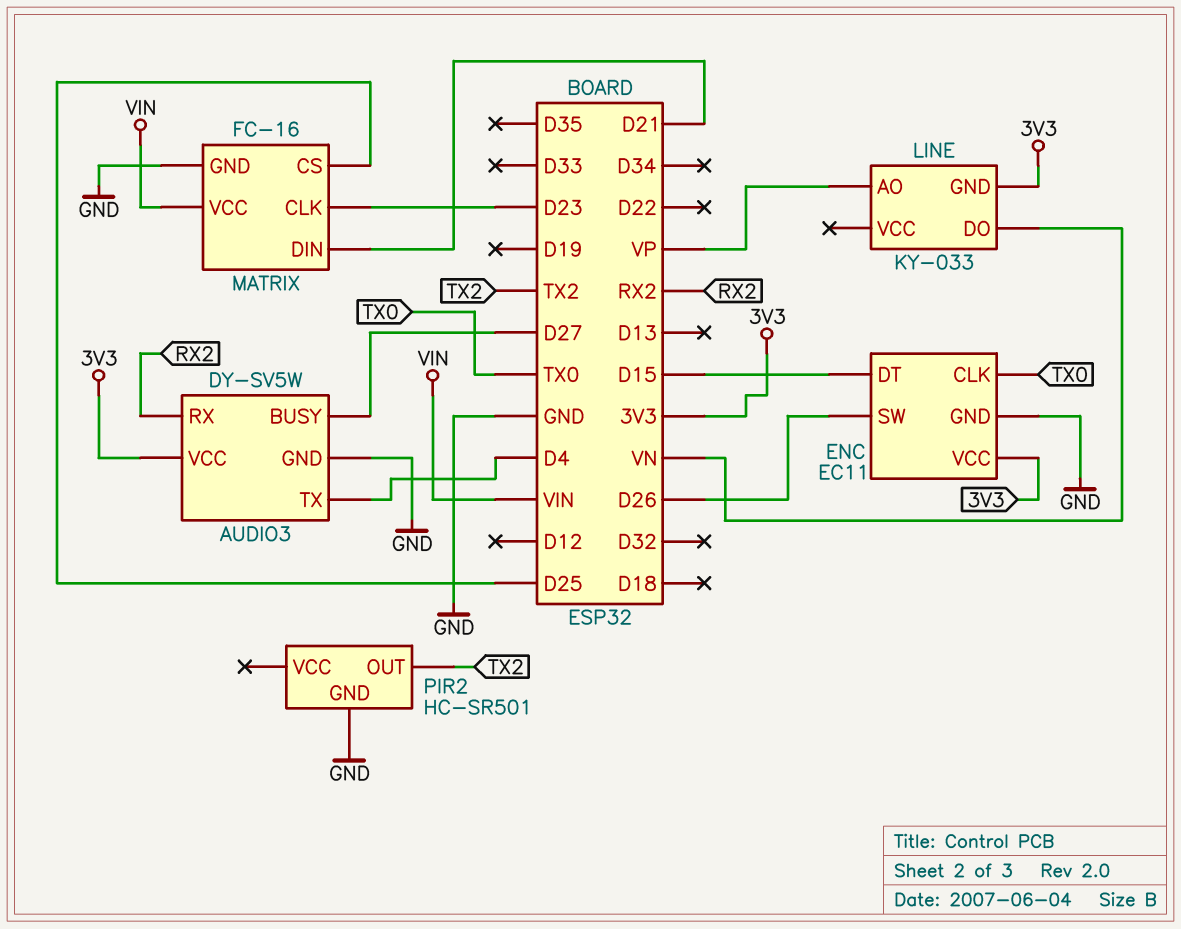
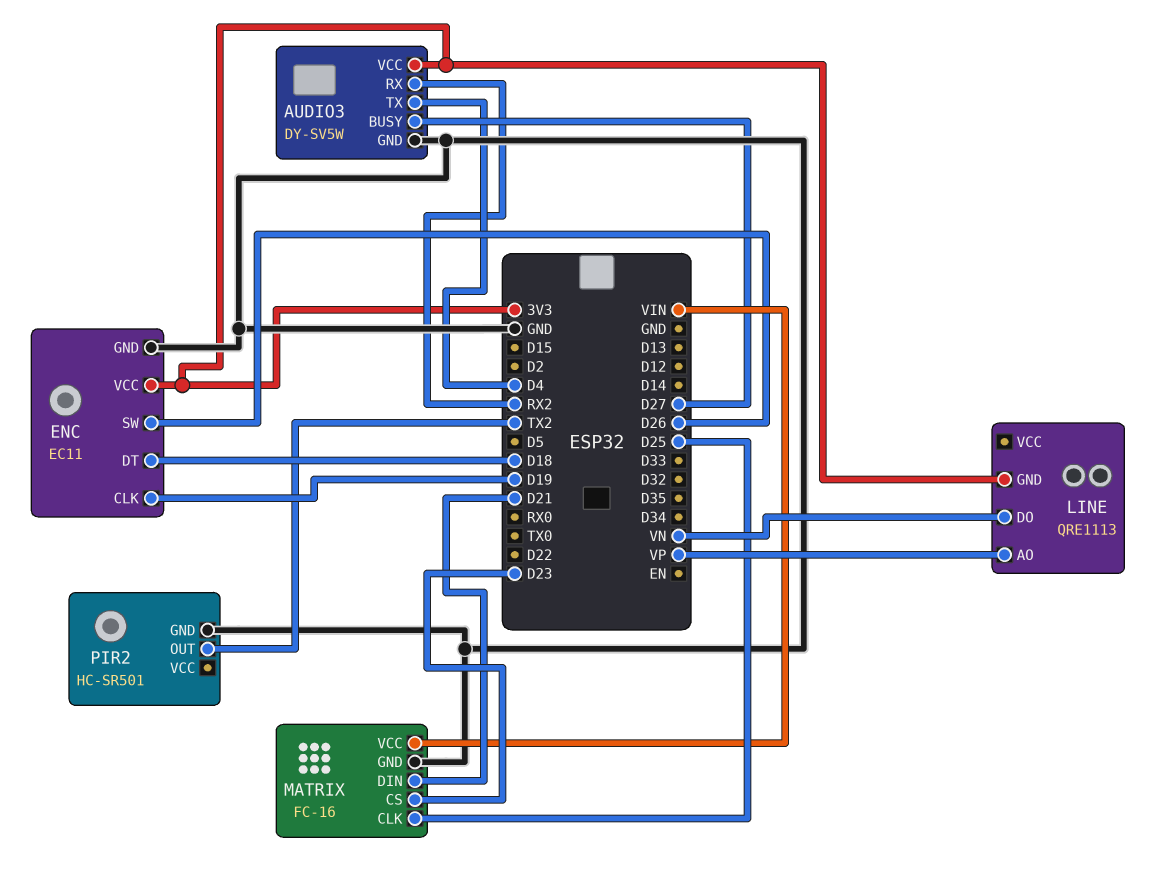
ENC pin CLK: TX0 -> D19
ENC pin DT: D15 -> D18
LINE: KY-033 -> QRE1113
MATRIX pin CLK: D23 -> D25
MATRIX pin CS: D25 -> D23

